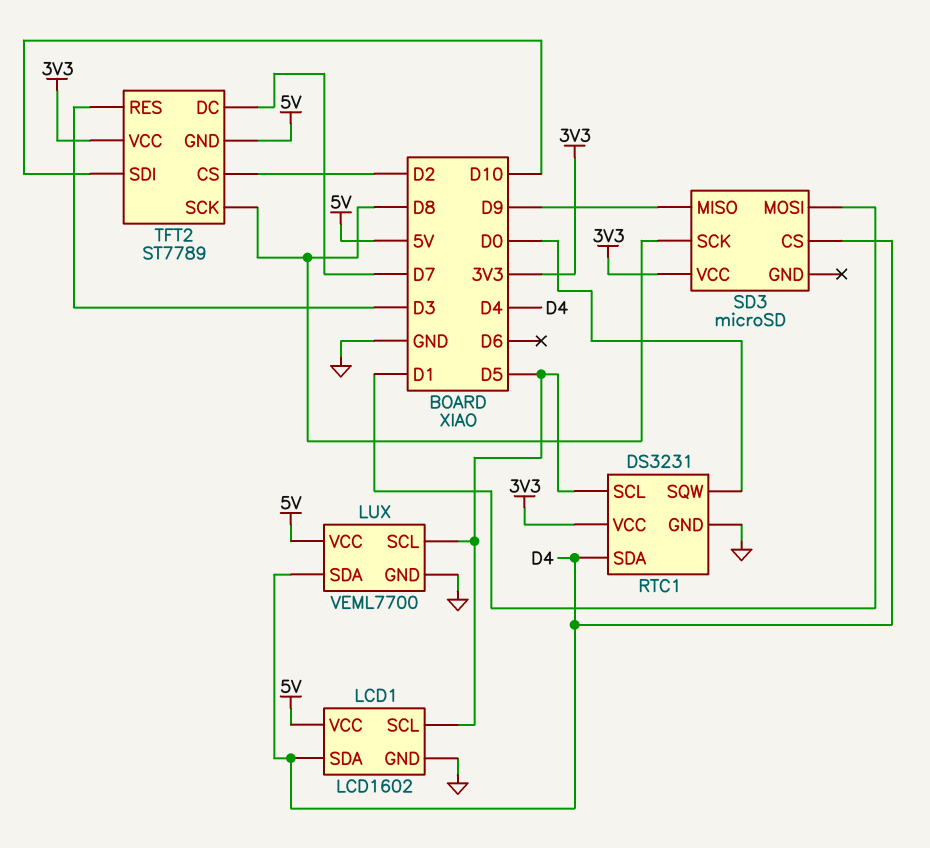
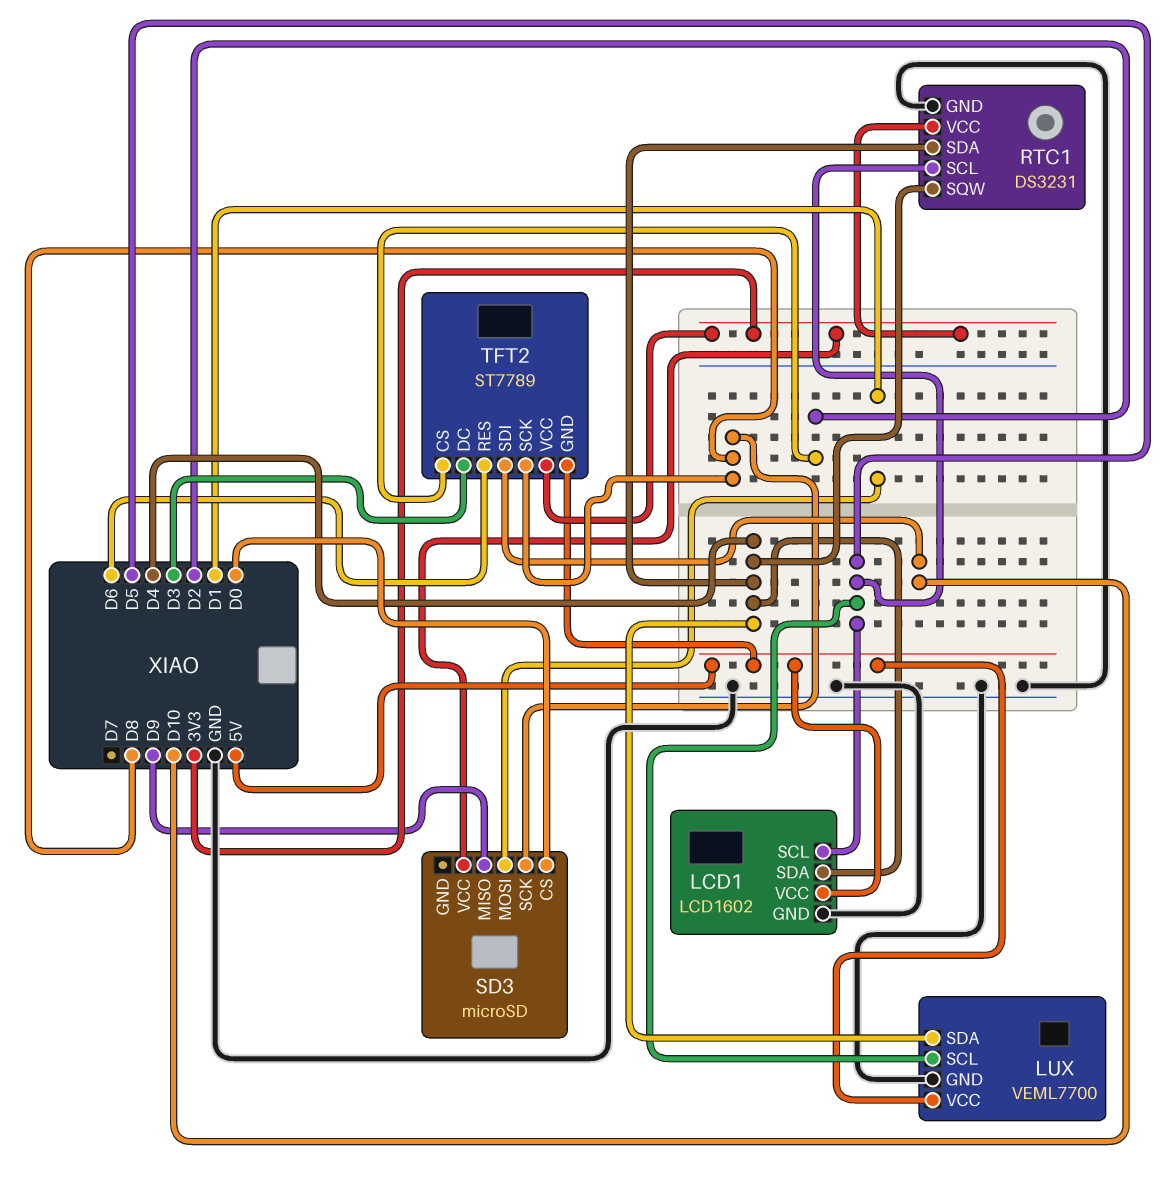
RTC1 pin SQW: D0 -> D4
SD3 pin CS: D4 -> D0
TFT2 pin DC: D7 -> D3
TFT2 pin RES: D3 -> D6

